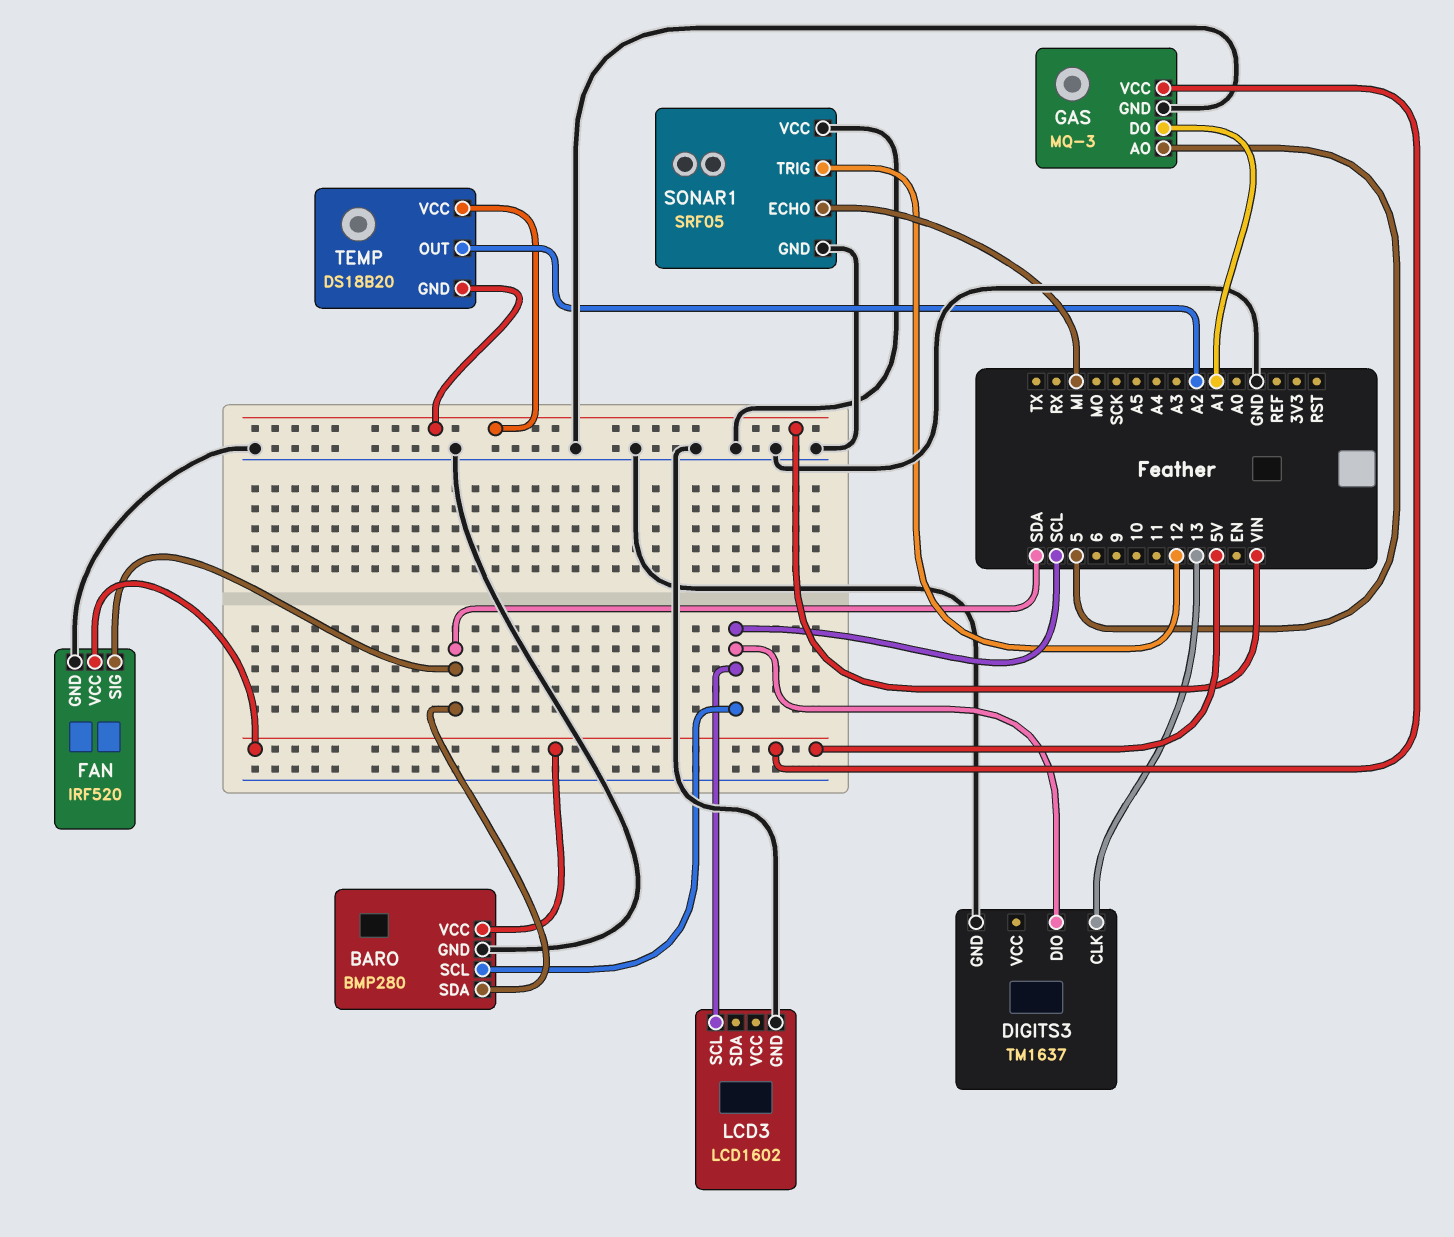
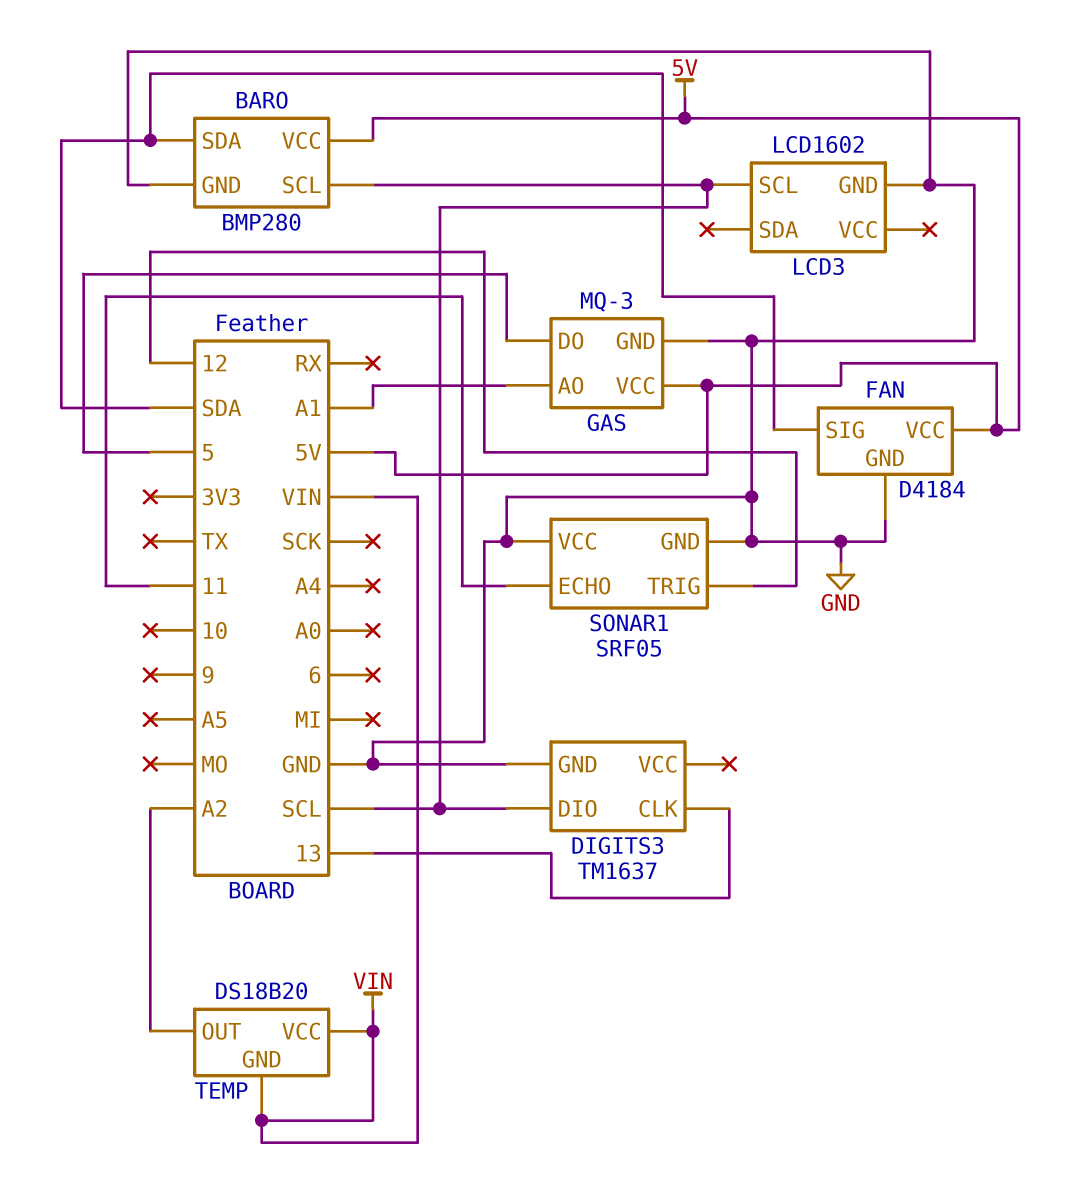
FAN: IRF520 -> D4184
GAS pin AO: 5 -> A1
GAS pin DO: A1 -> 5
SONAR1 pin ECHO: MI -> 11

